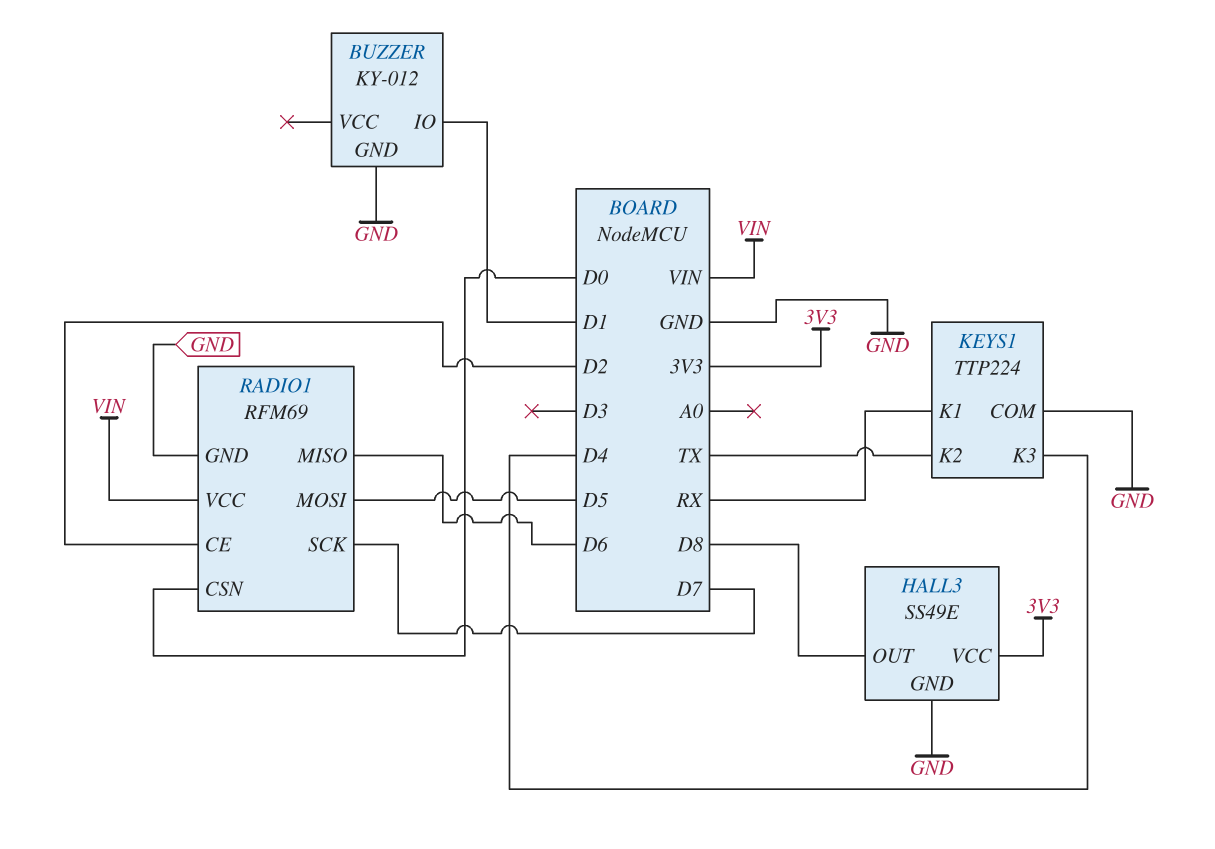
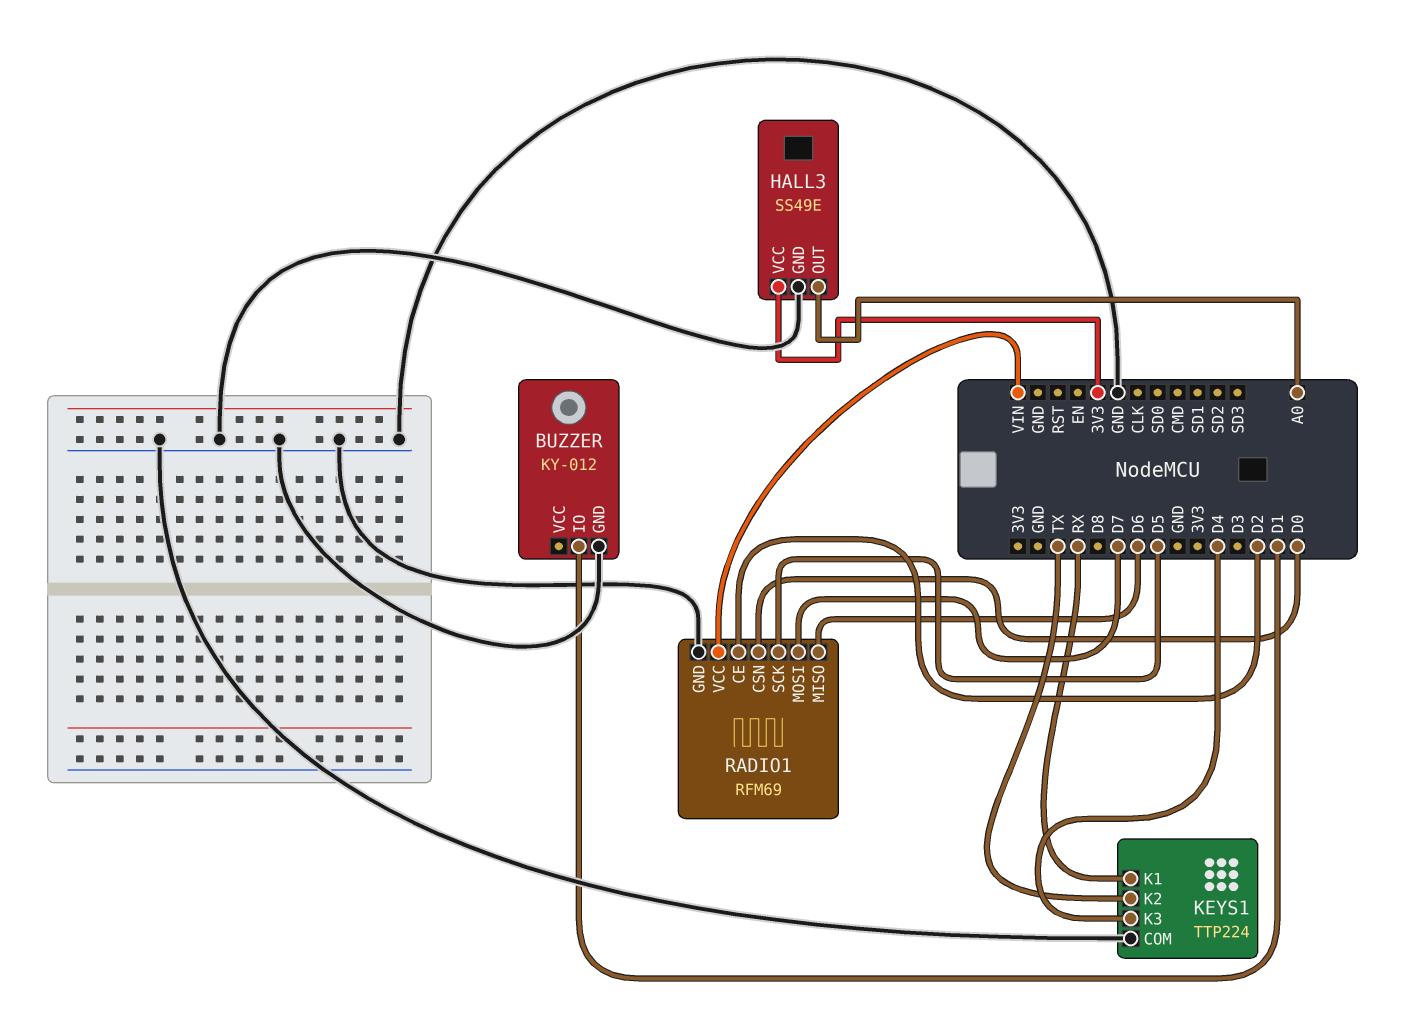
HALL3 pin OUT: D8 -> A0
RADIO1 pin MOSI: D5 -> D7
RADIO1 pin SCK: D7 -> D5

